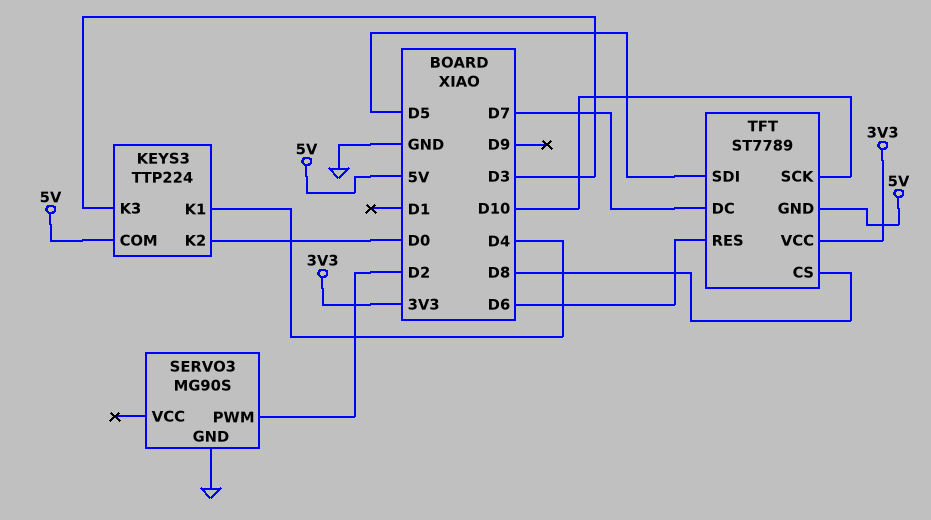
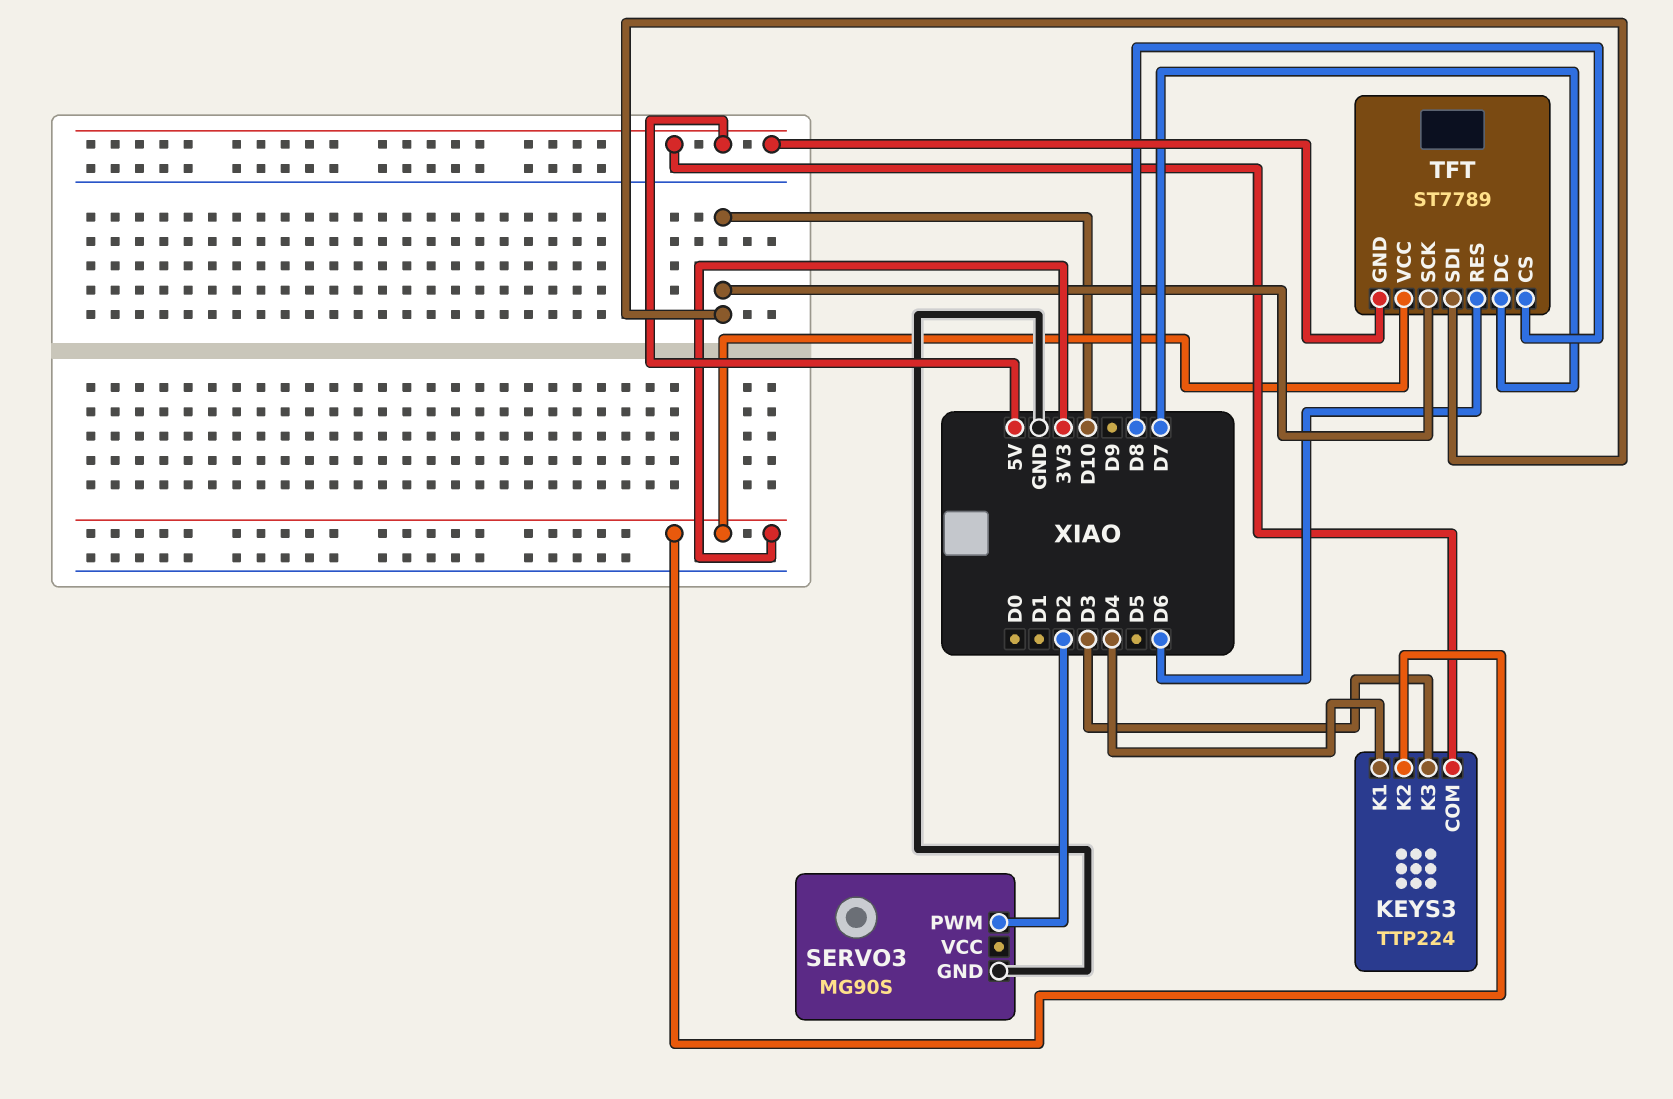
KEYS3 pin K2: D0 -> 3V3
TFT pin SDI: D5 -> D10

